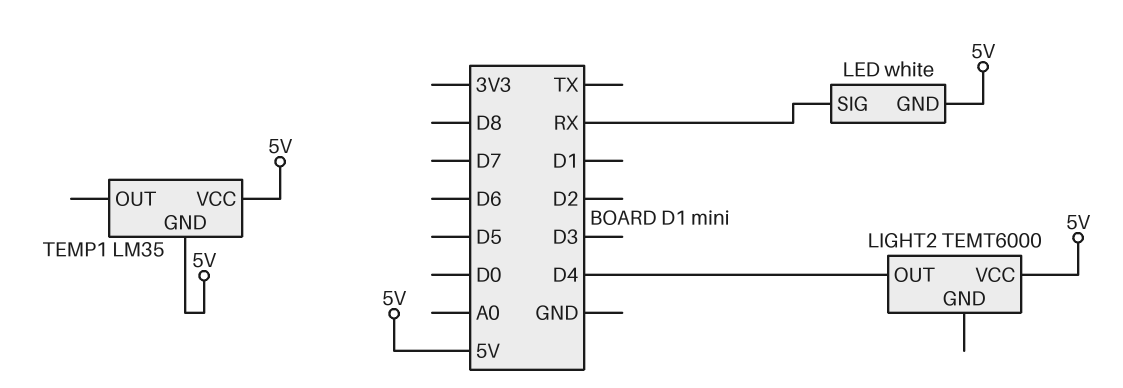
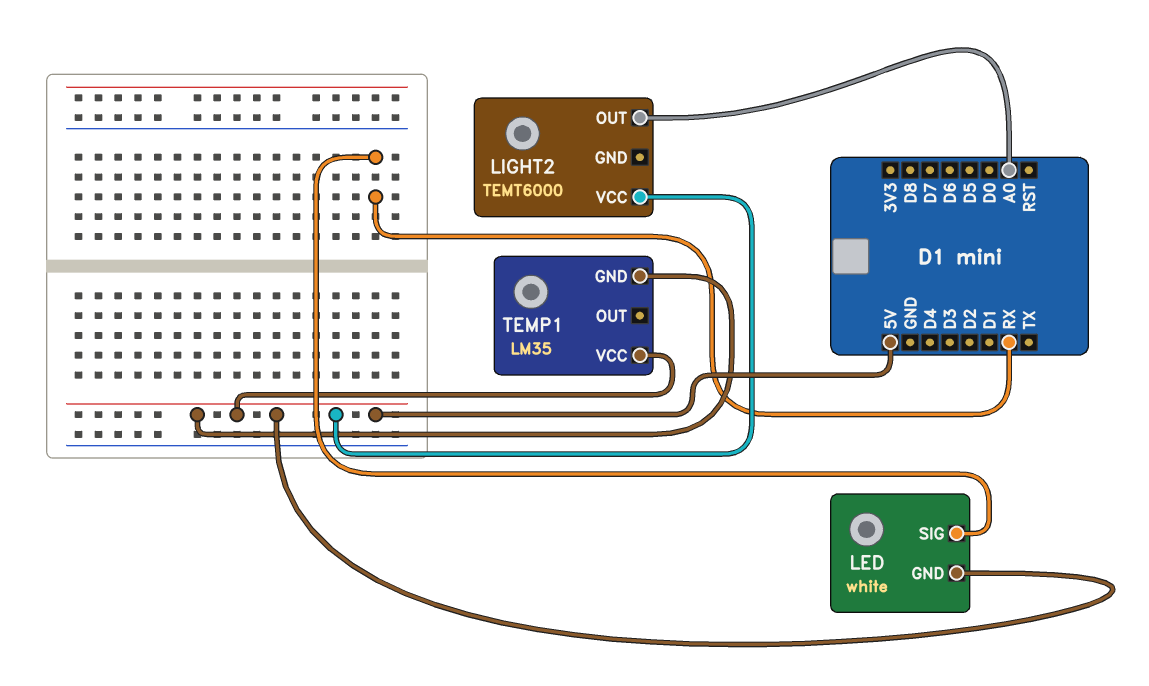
LIGHT2 pin OUT: D4 -> A0

